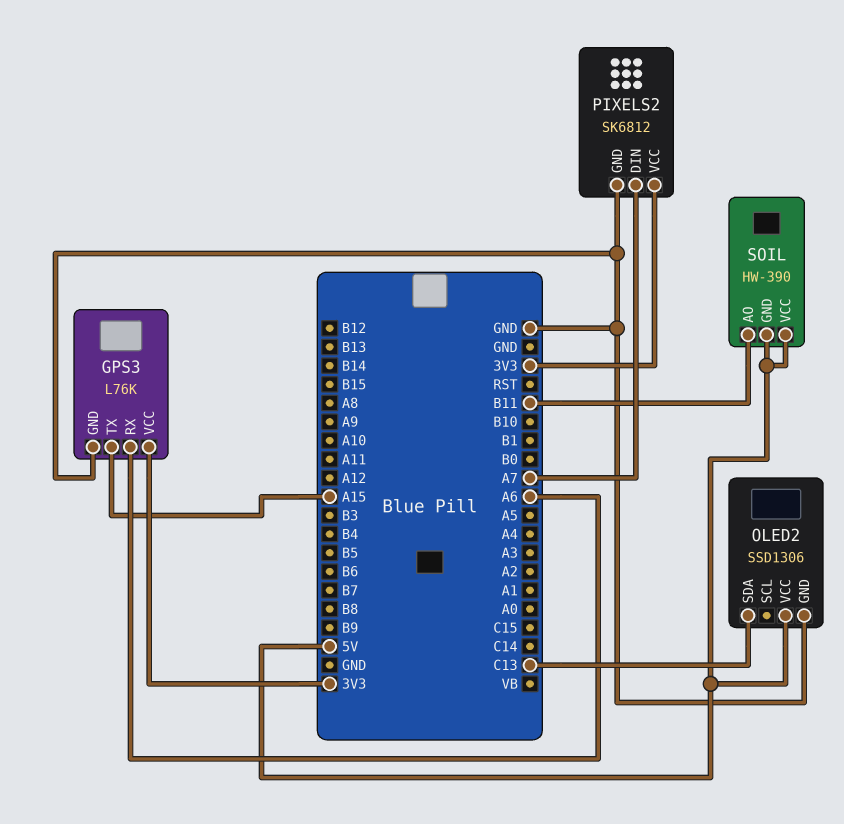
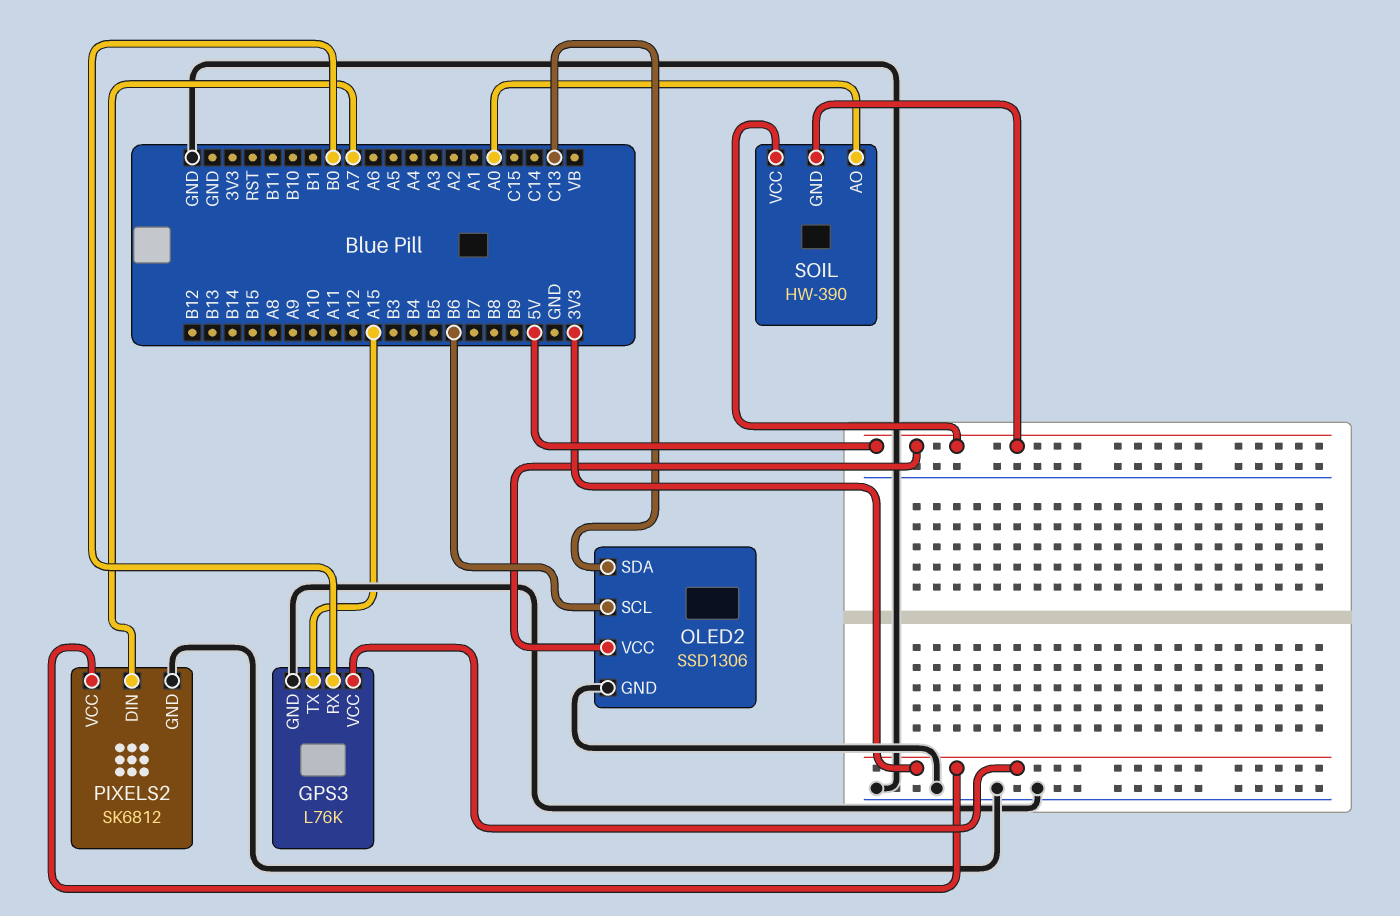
GPS3 pin RX: A6 -> B0
OLED2 pin SCL: none -> B6
SOIL pin AO: B11 -> A0

